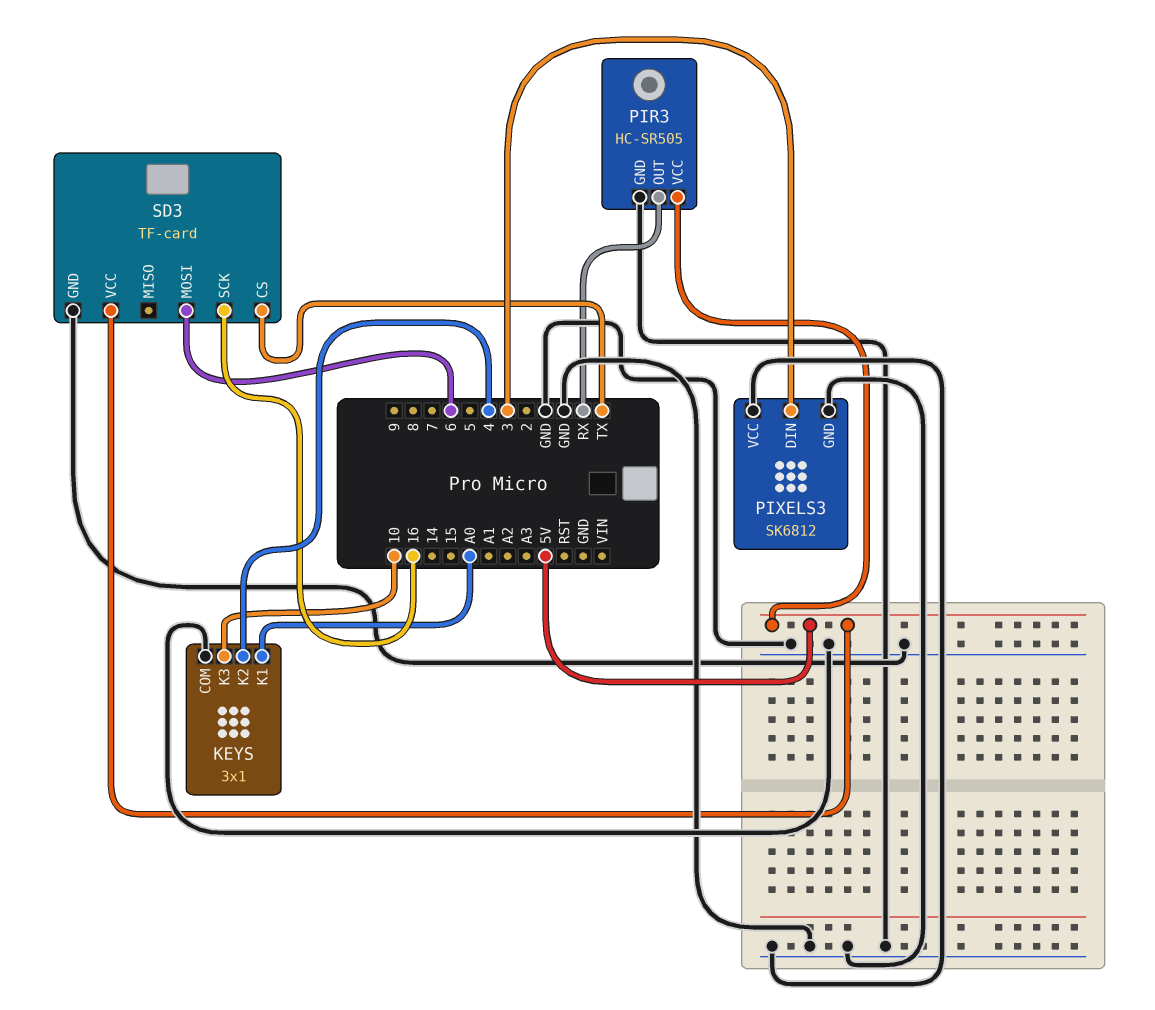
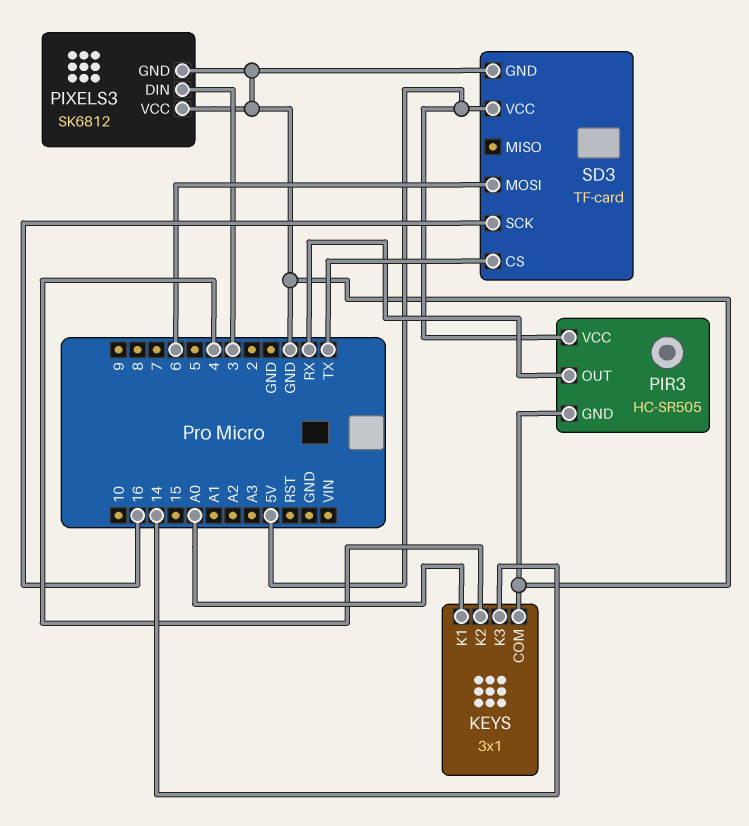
KEYS pin K3: 10 -> 14

